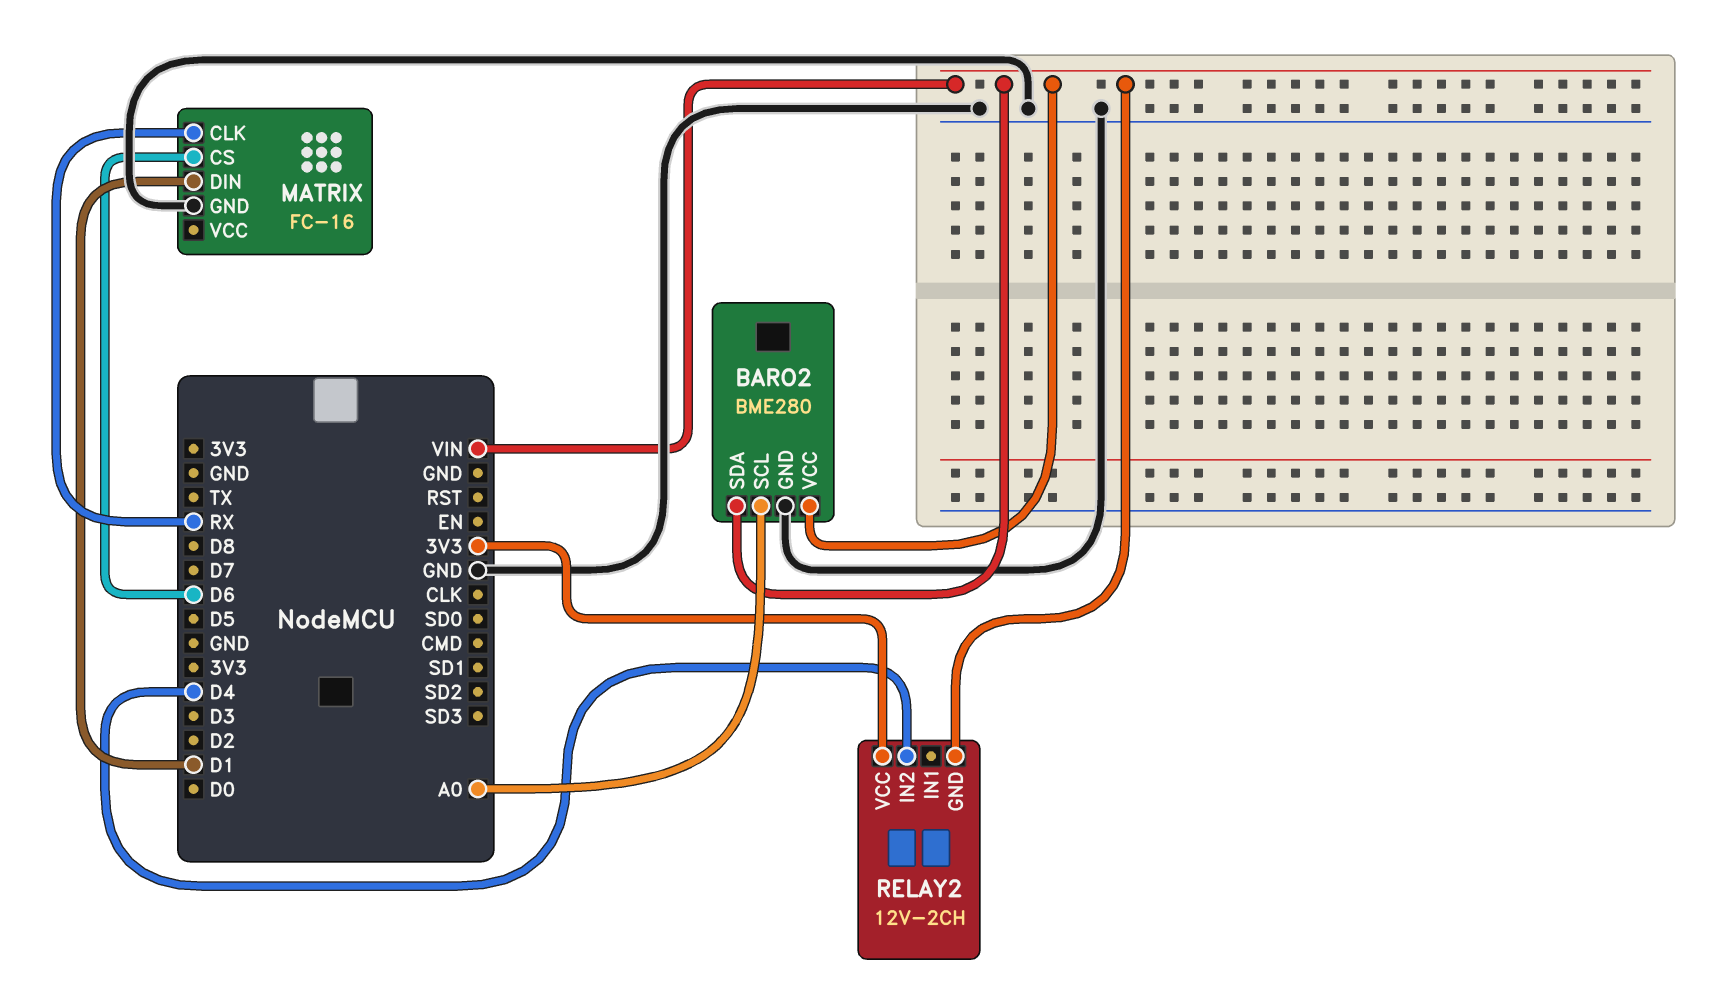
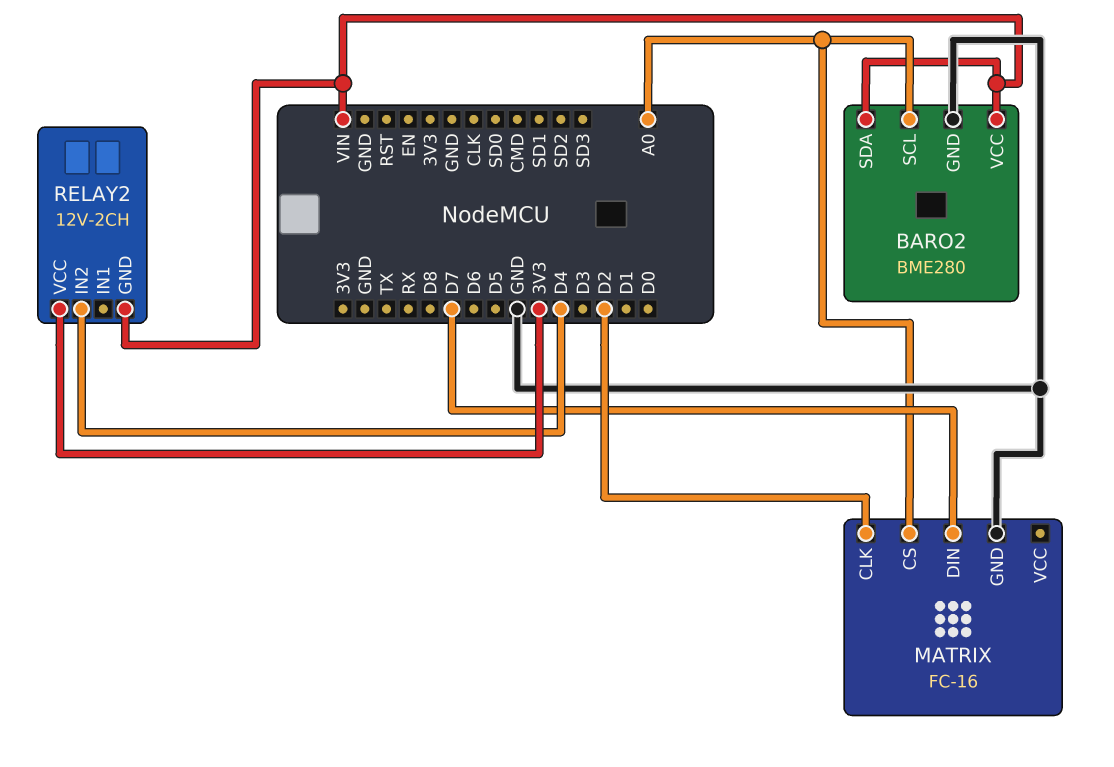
MATRIX pin CLK: RX -> D2
MATRIX pin CS: D6 -> A0
MATRIX pin DIN: D1 -> D7

